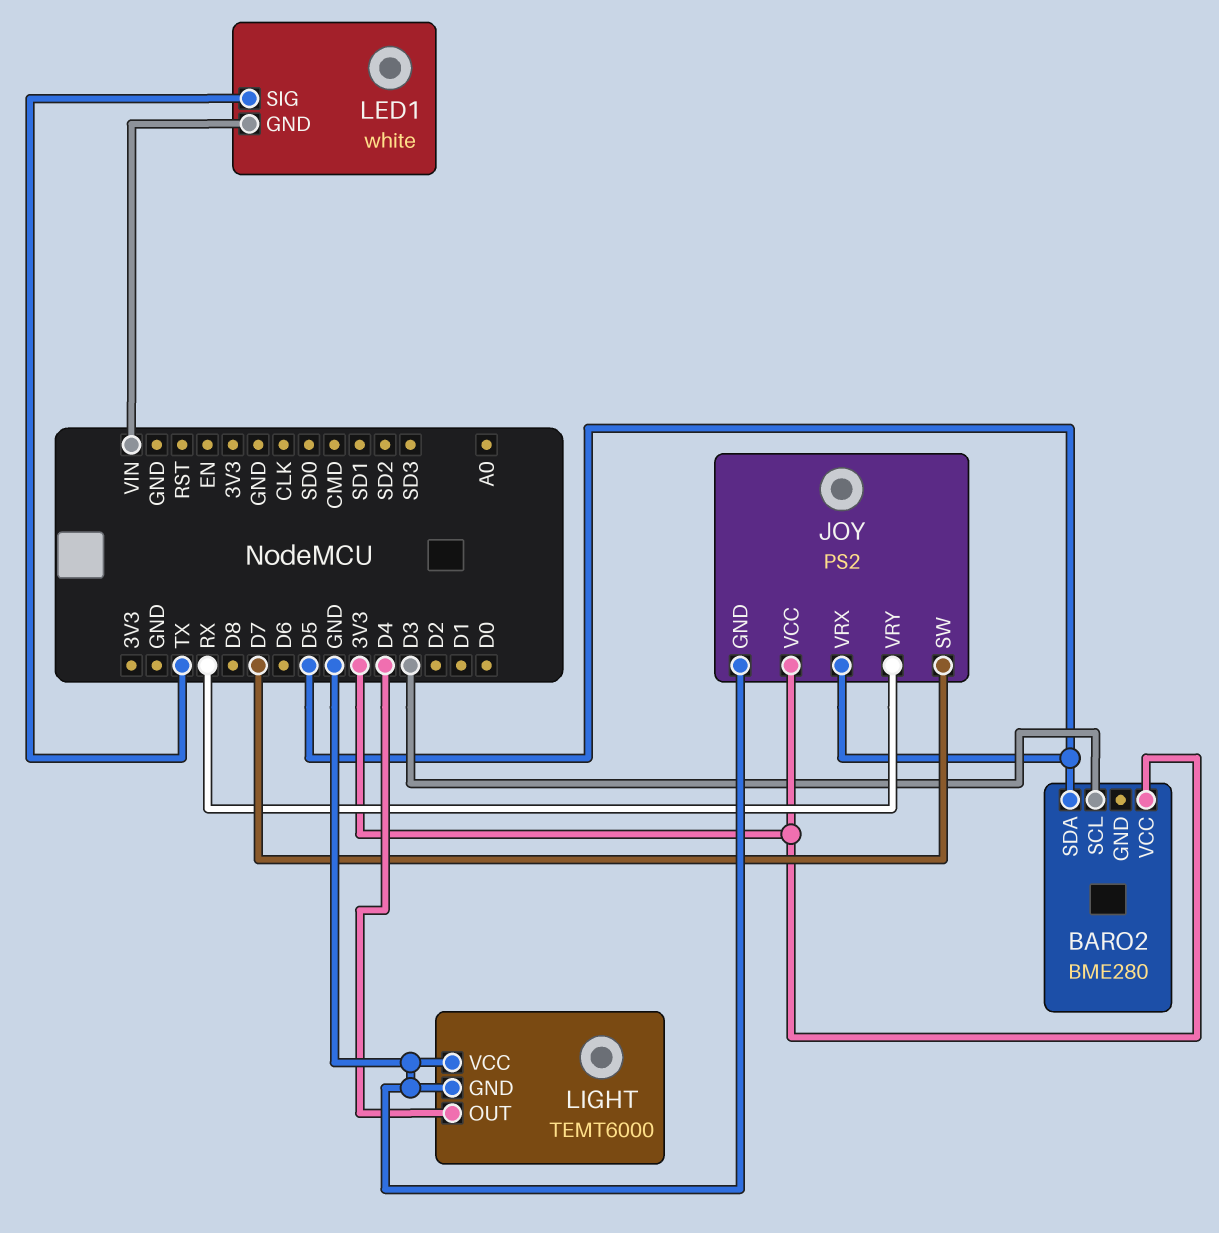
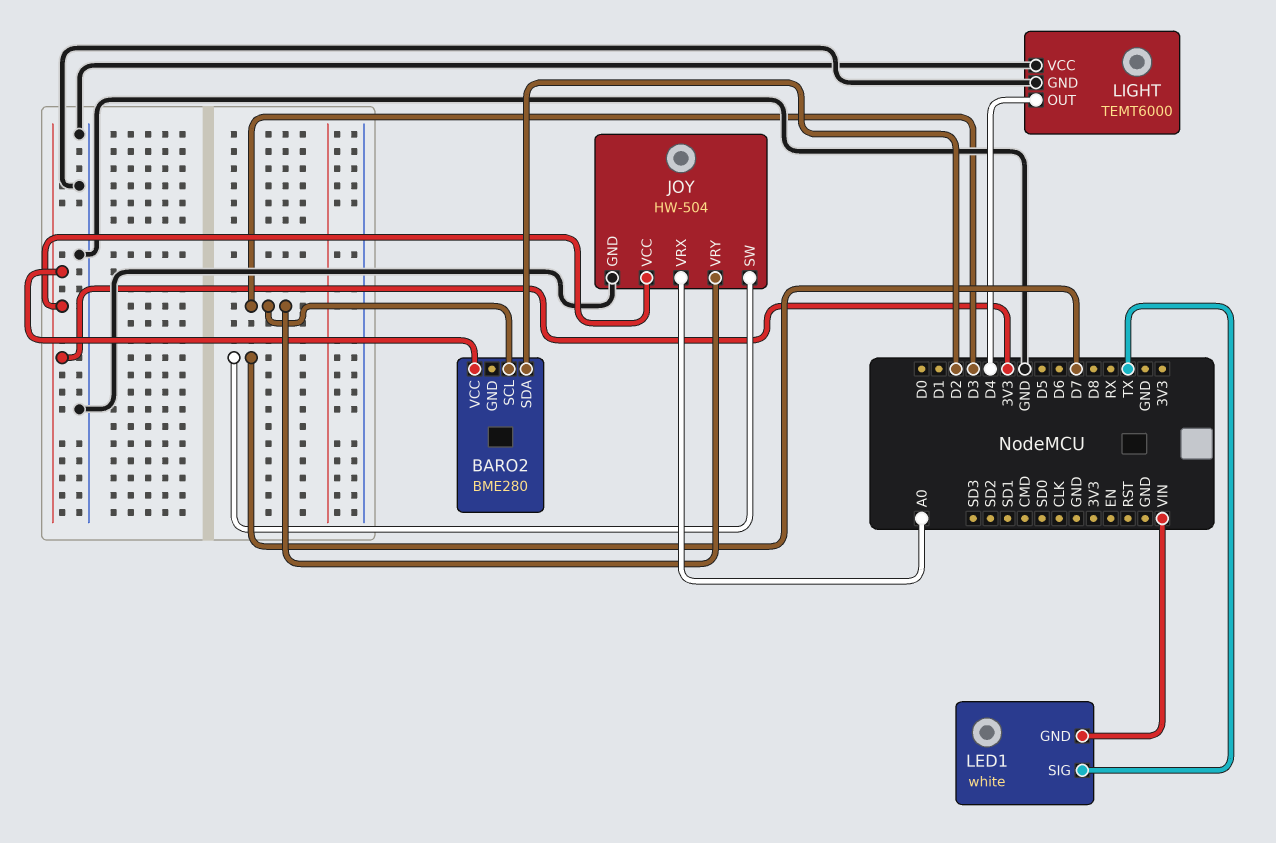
BARO2 pin SDA: D5 -> D2
JOY: PS2 -> HW-504
JOY pin VRX: D5 -> A0
JOY pin VRY: RX -> D3

